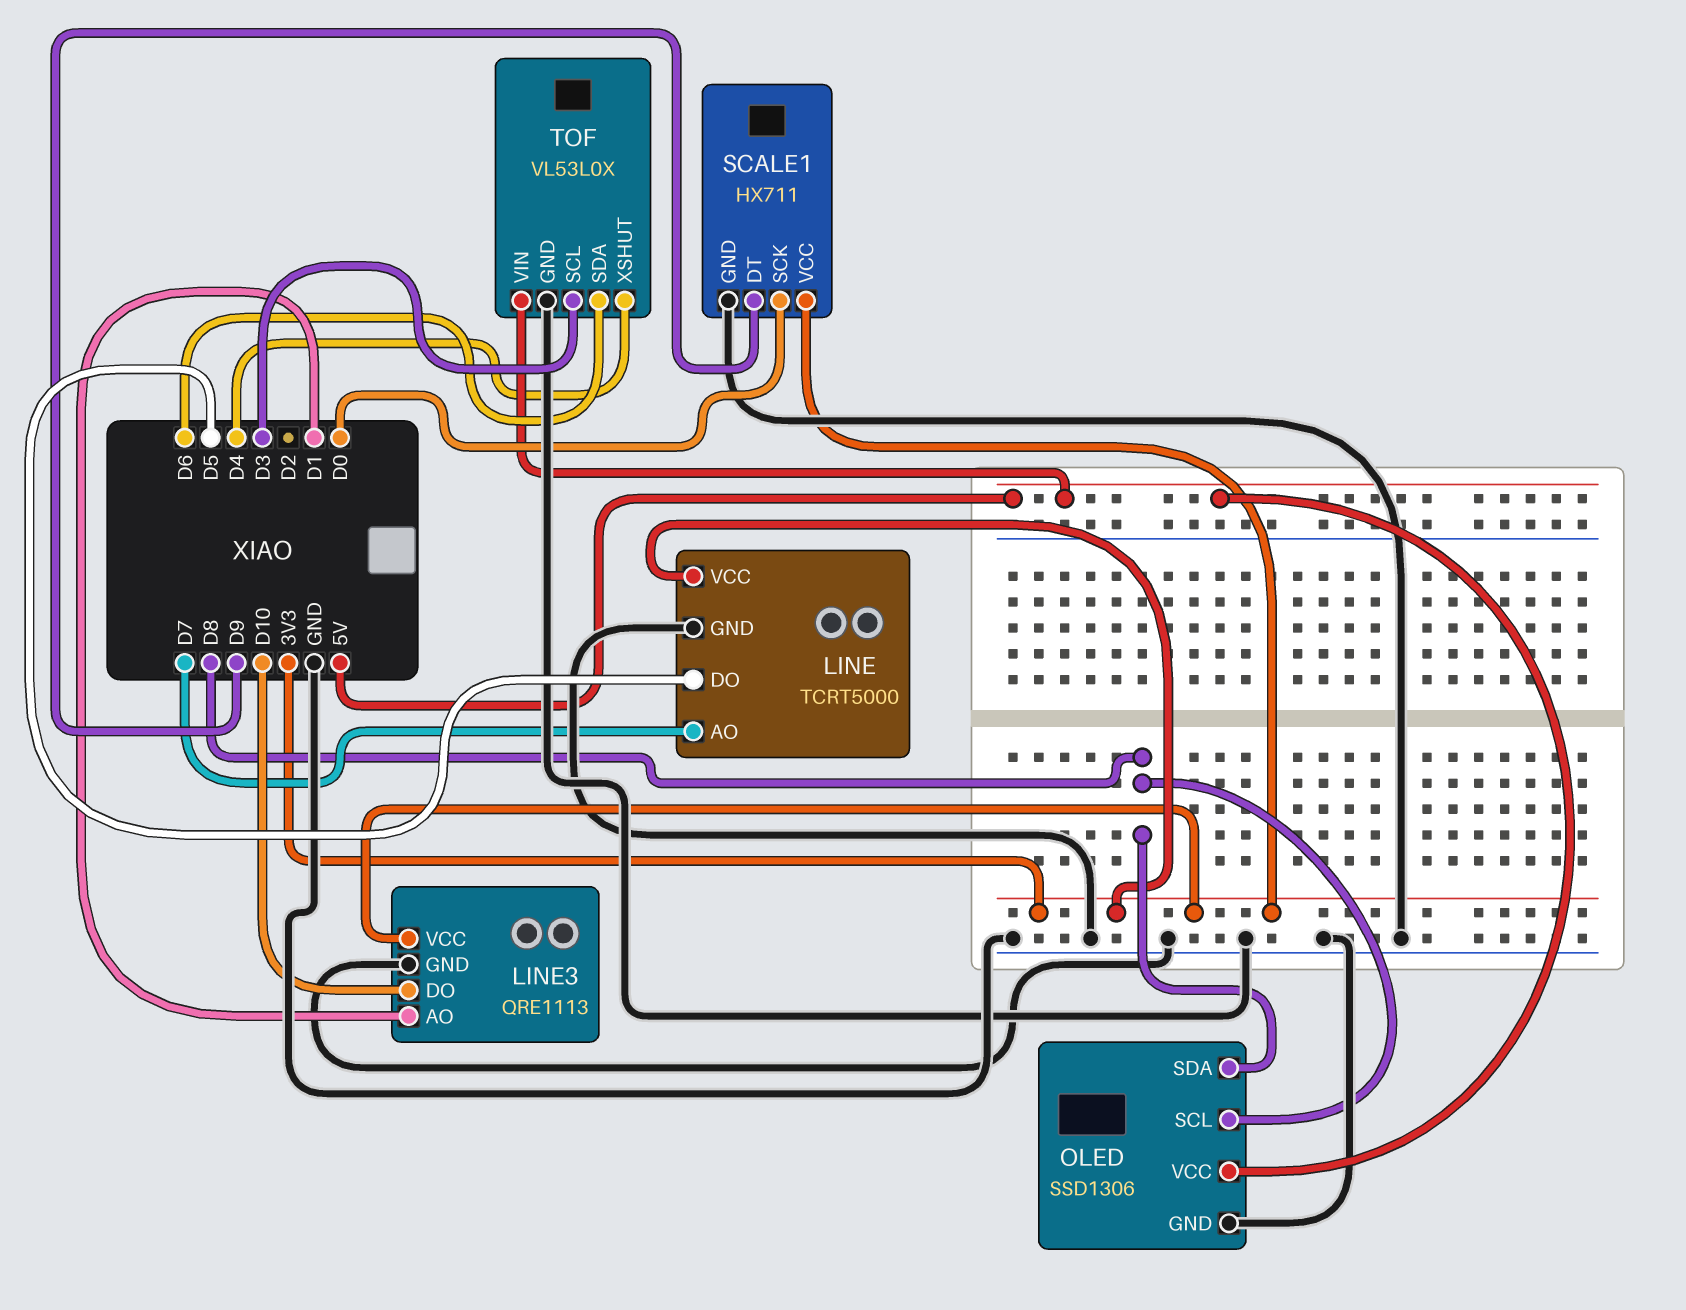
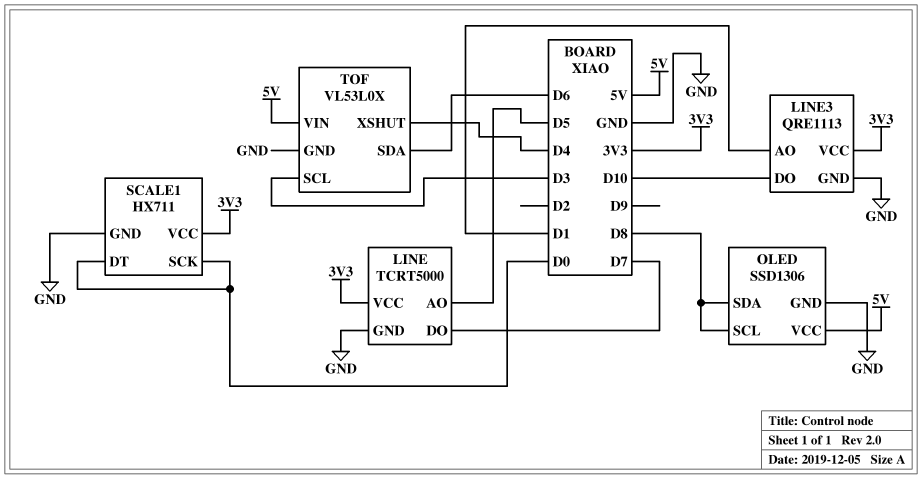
LINE pin AO: D7 -> D5
LINE pin DO: D5 -> D7
SCALE1 pin DT: D9 -> D0

